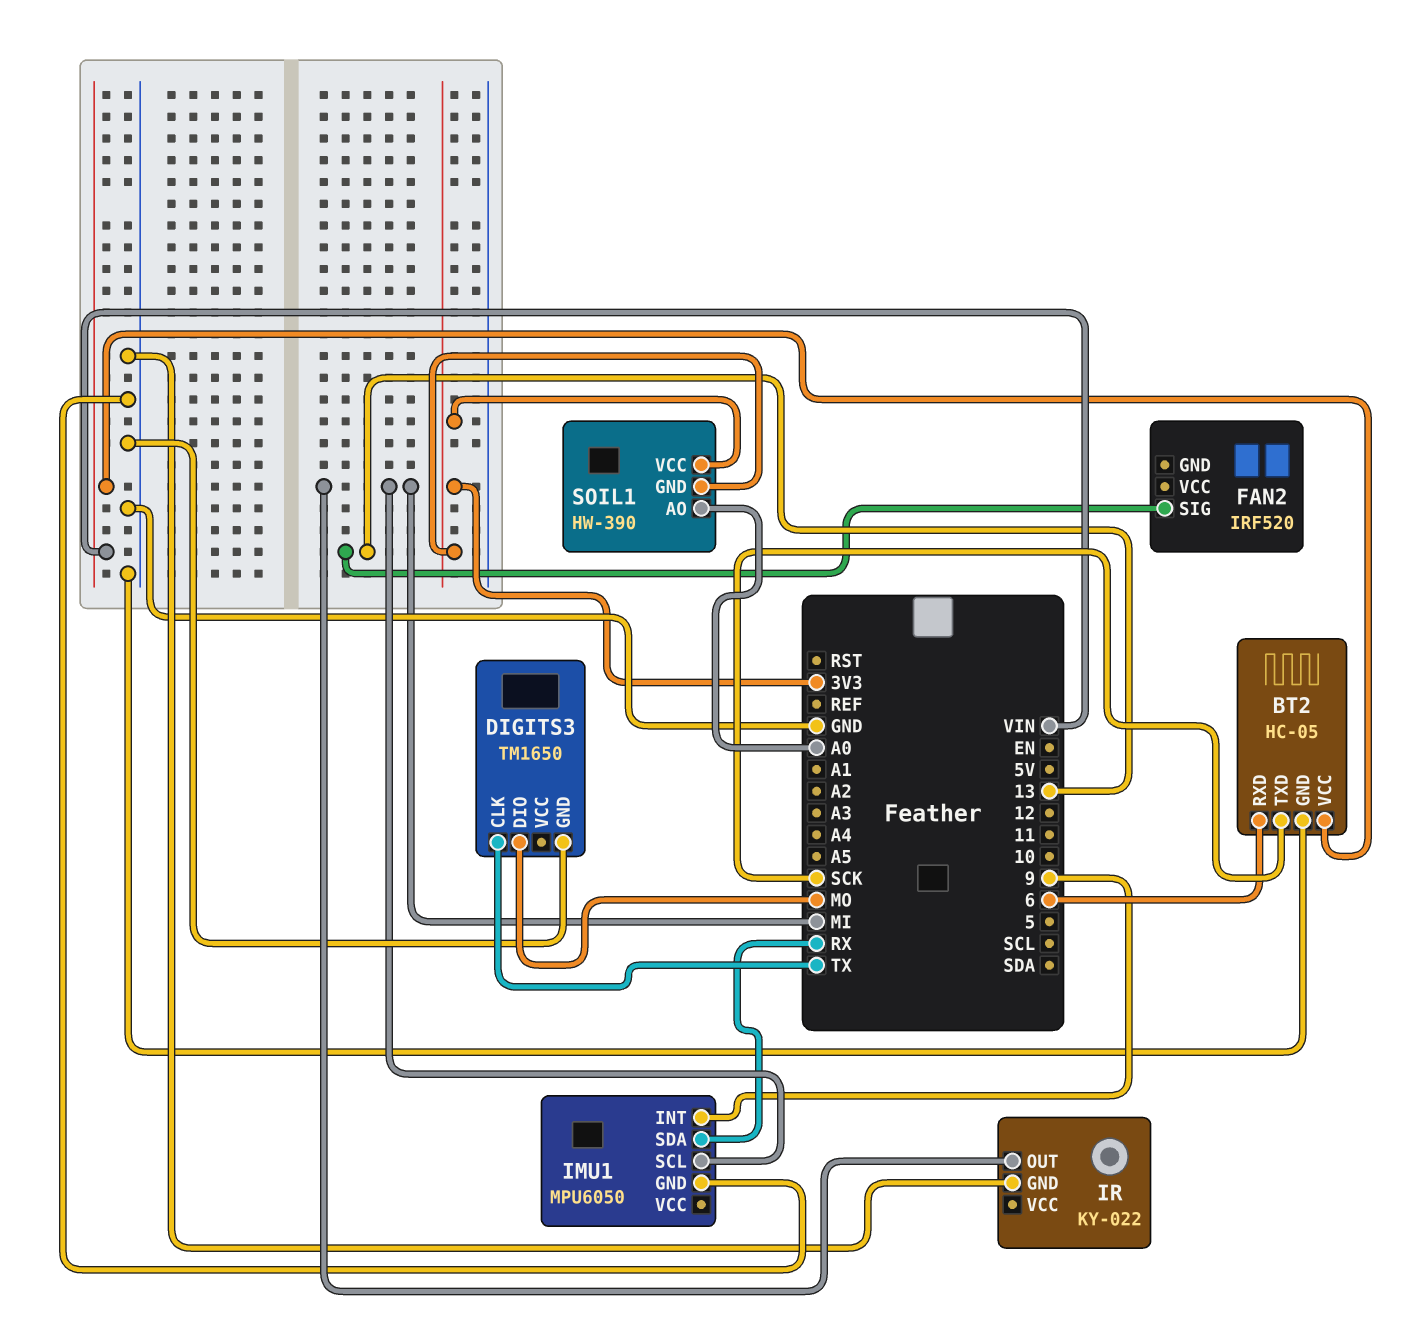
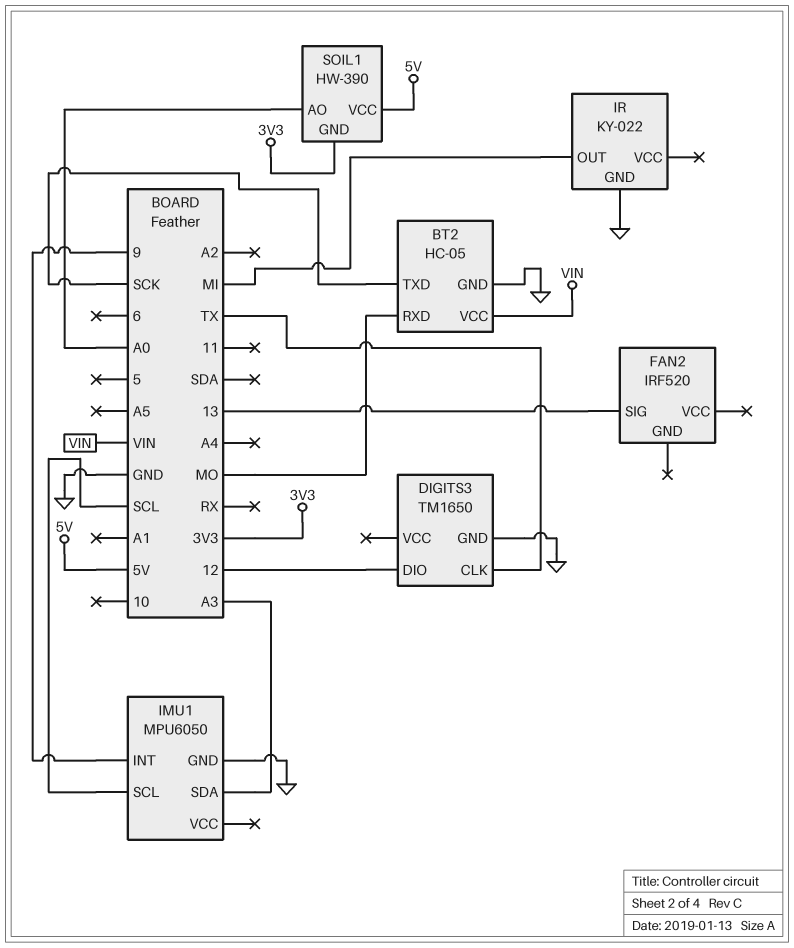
BT2 pin RXD: 6 -> MO
DIGITS3 pin DIO: MO -> 12
IMU1 pin SCL: MI -> SCL
IMU1 pin SDA: RX -> A3
SOIL1 pin VCC: 3V3 -> 5V

